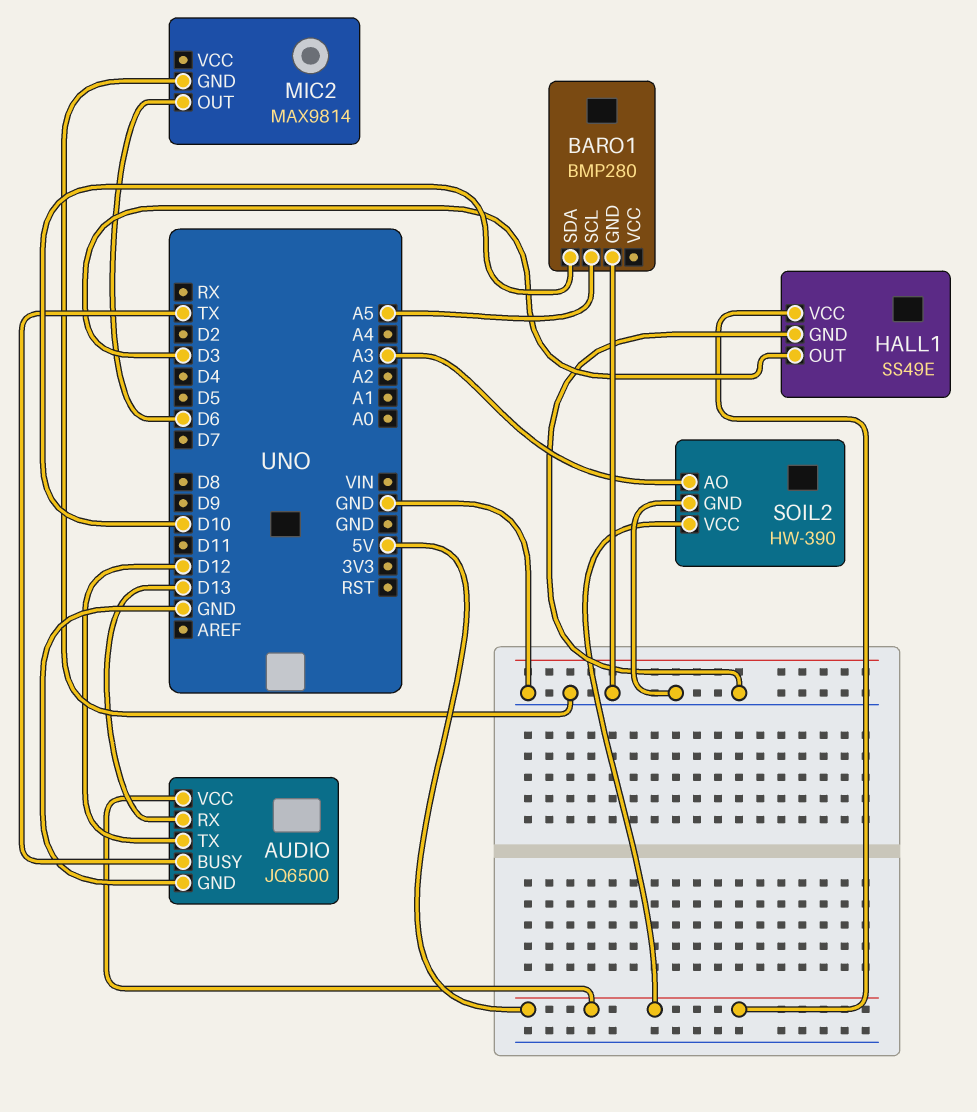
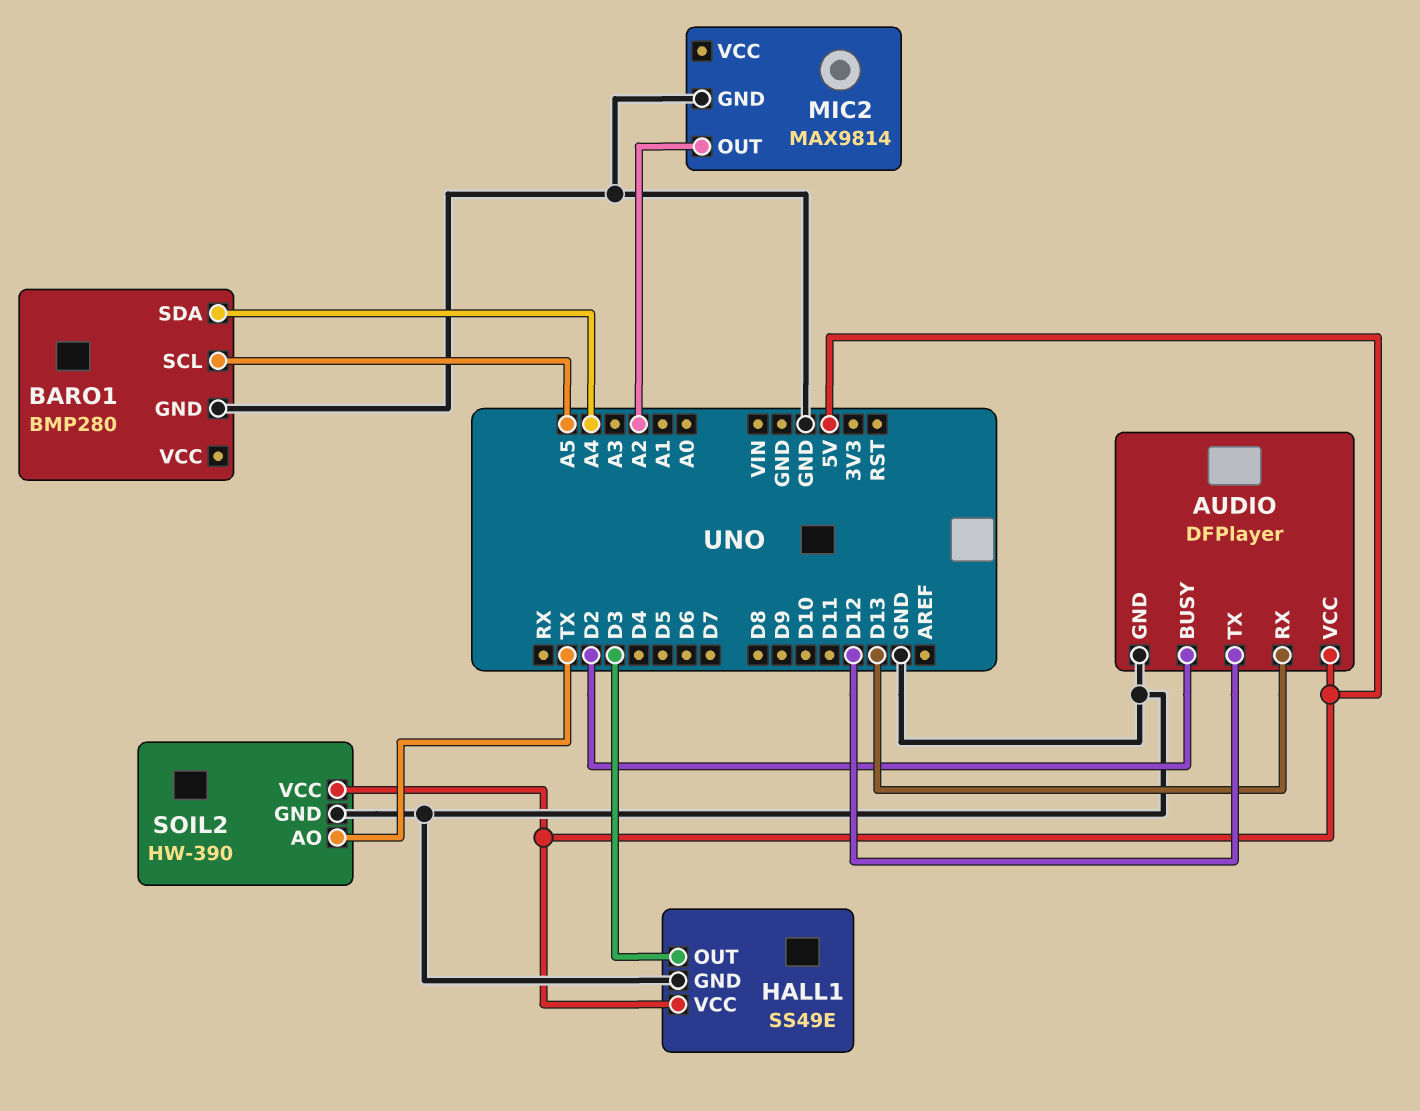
AUDIO: JQ6500 -> DFPlayer
AUDIO pin BUSY: TX -> D2
BARO1 pin SDA: D10 -> A4
MIC2 pin OUT: D6 -> A2
SOIL2 pin AO: A3 -> TX

